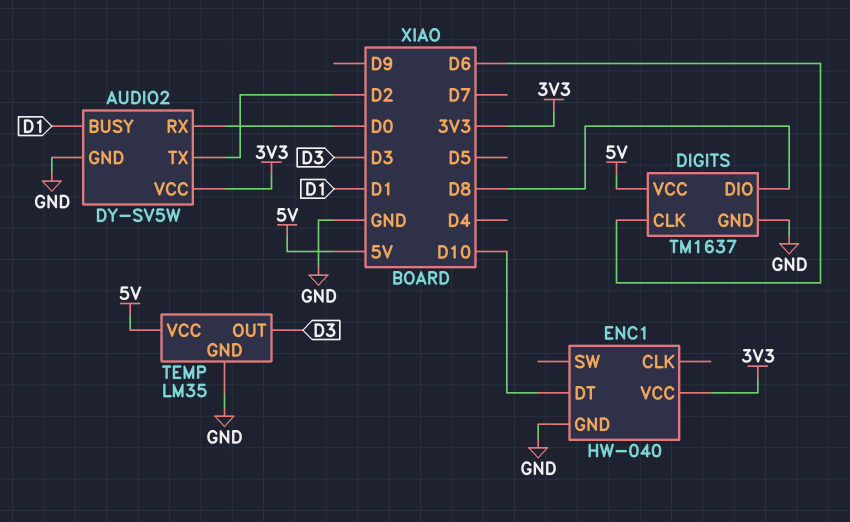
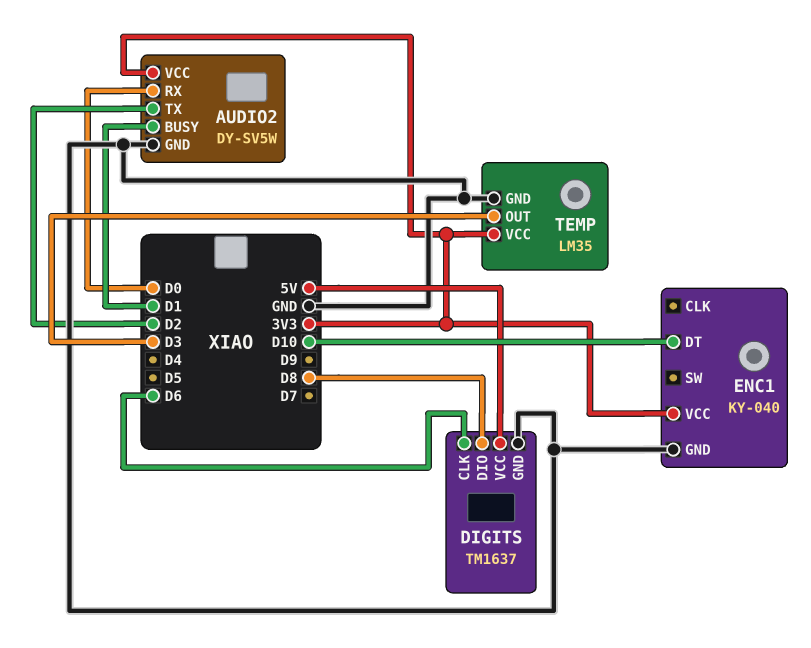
ENC1: HW-040 -> KY-040
TEMP pin VCC: 5V -> 3V3

